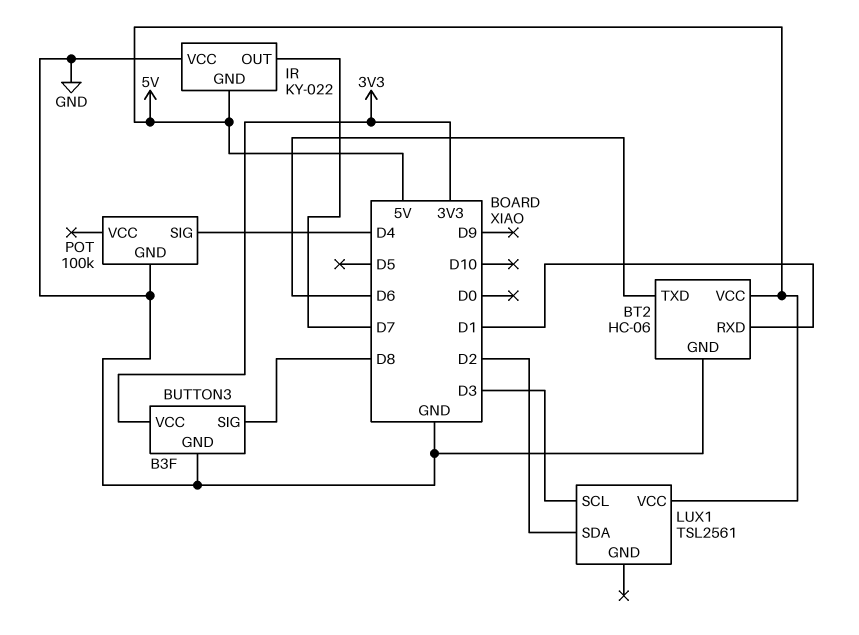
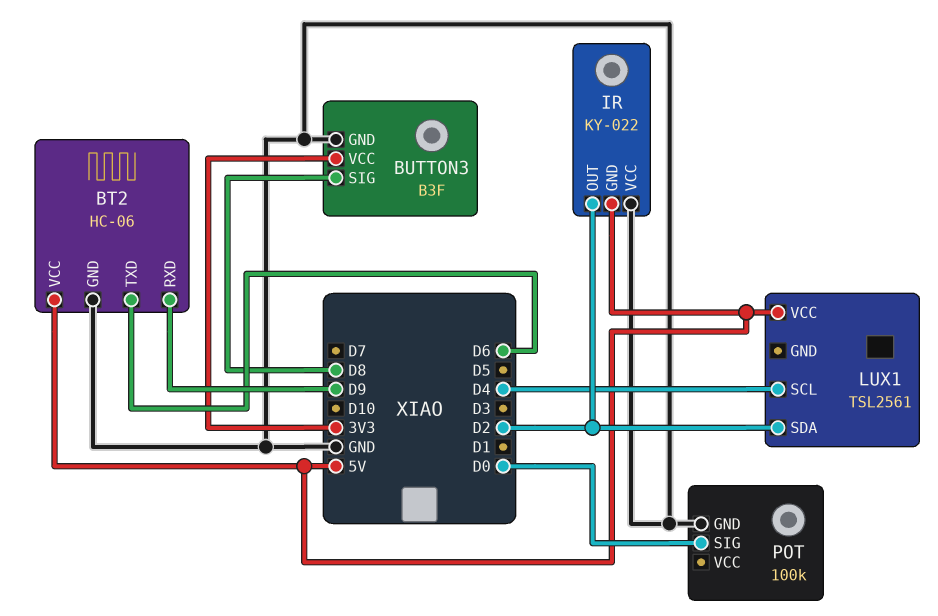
BT2 pin RXD: D1 -> D9
IR pin OUT: D7 -> D2
LUX1 pin SCL: D3 -> D4
POT pin SIG: D4 -> D0

